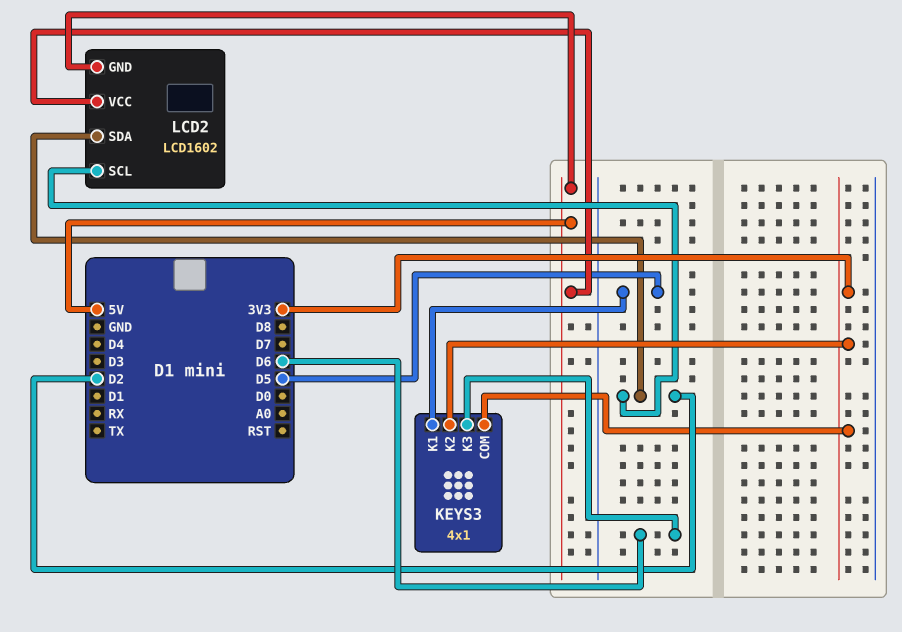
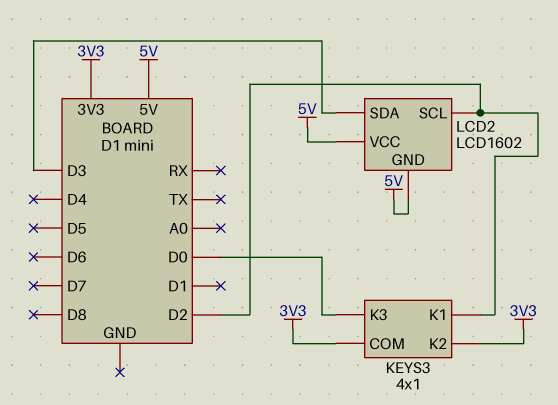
KEYS3 pin K1: D5 -> D2
KEYS3 pin K3: D6 -> D0
LCD2 pin SDA: D2 -> D3

